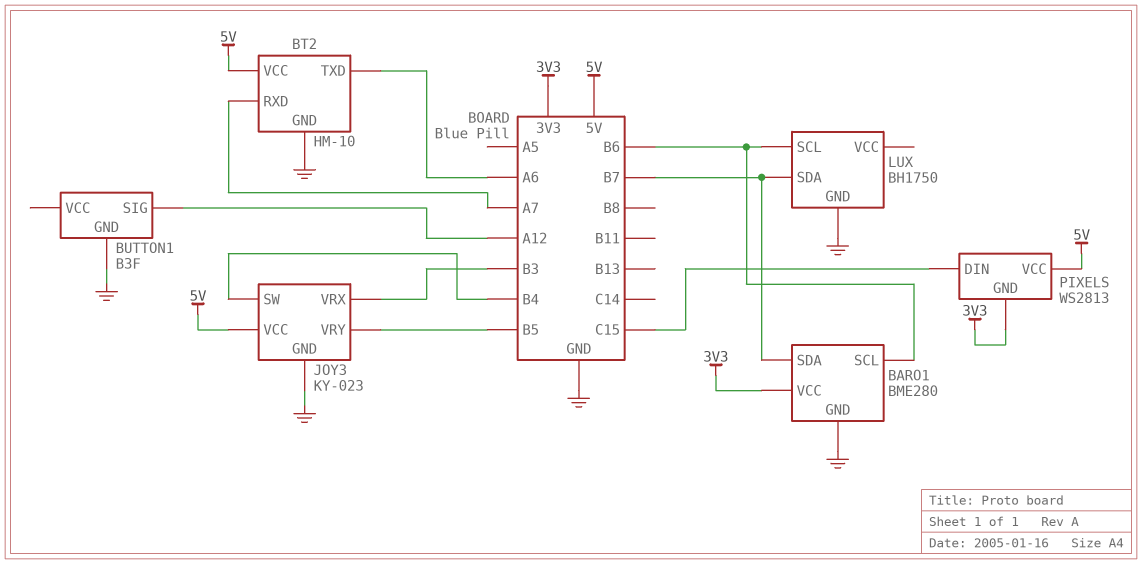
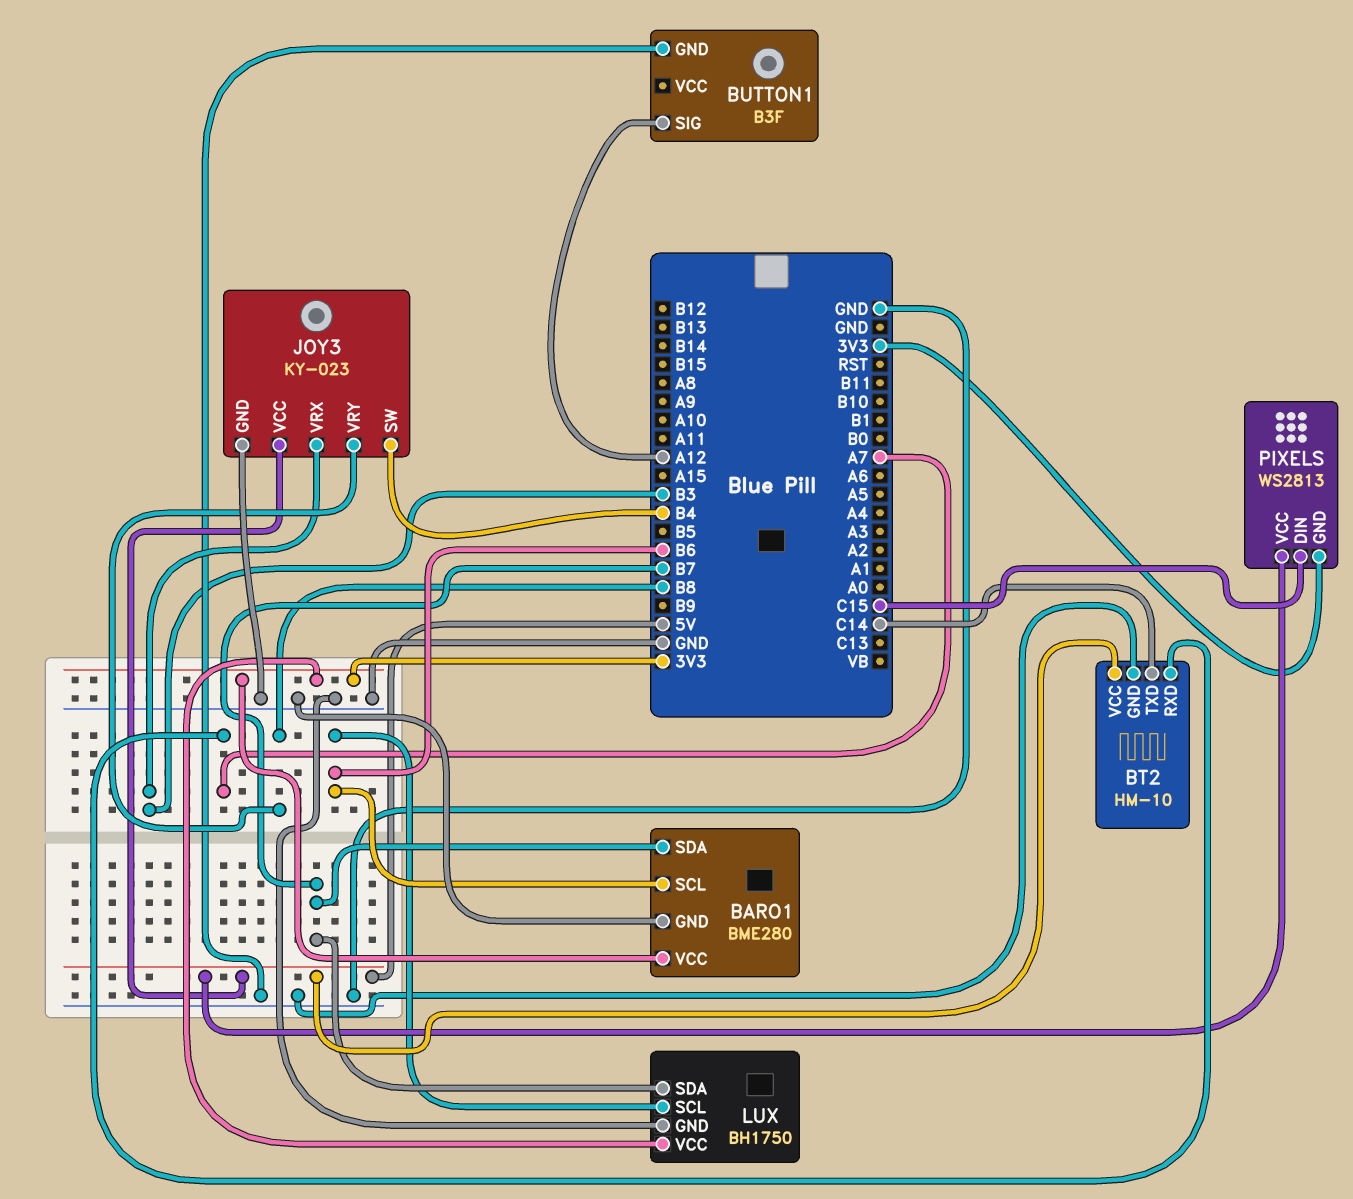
BT2 pin TXD: A6 -> C14
JOY3 pin VRY: B5 -> B8
LUX pin VCC: none -> 3V3

